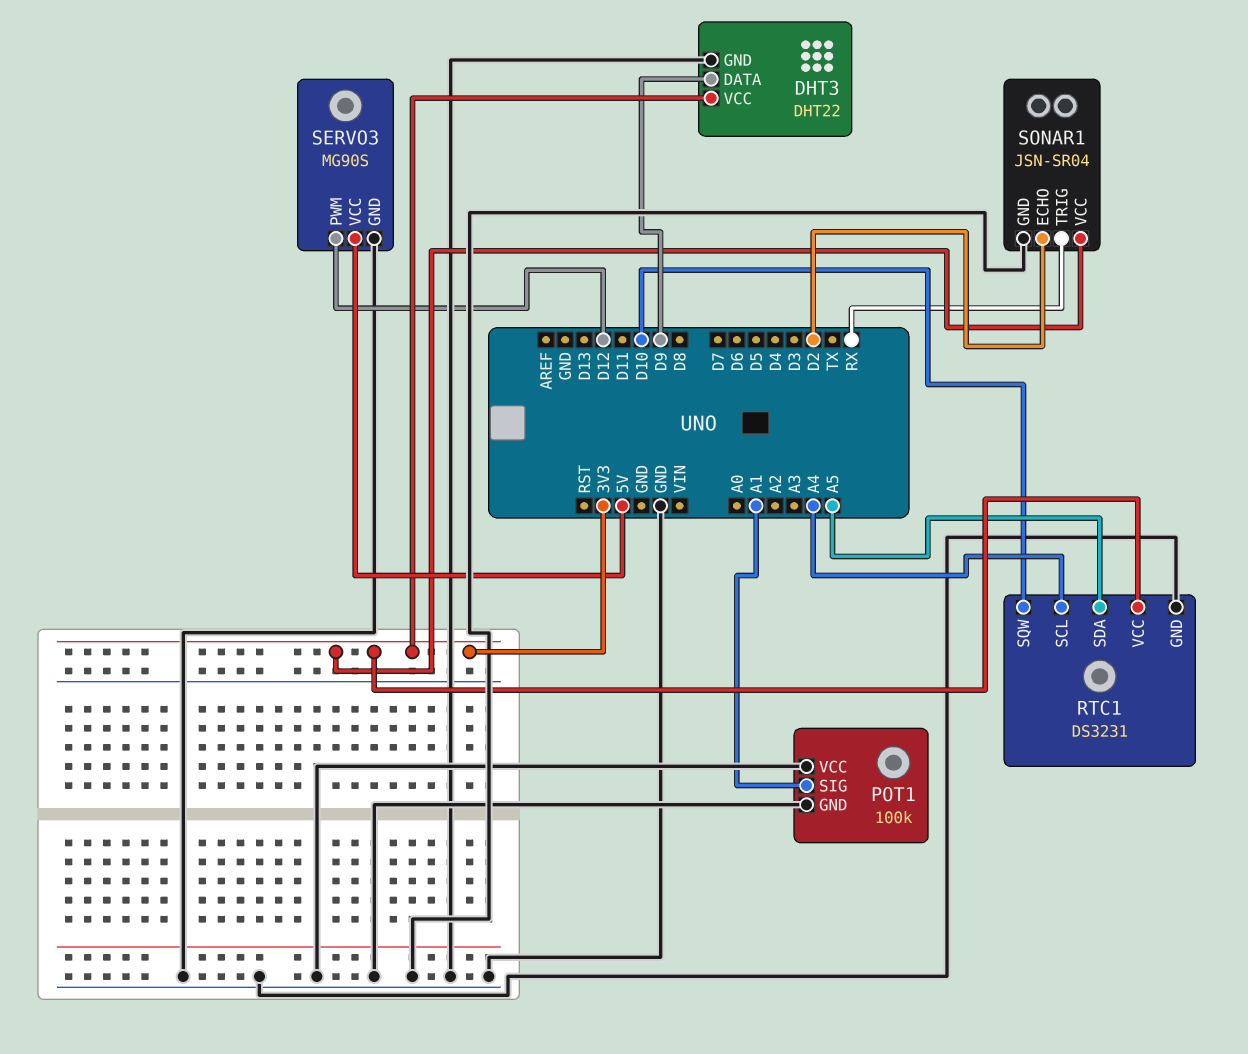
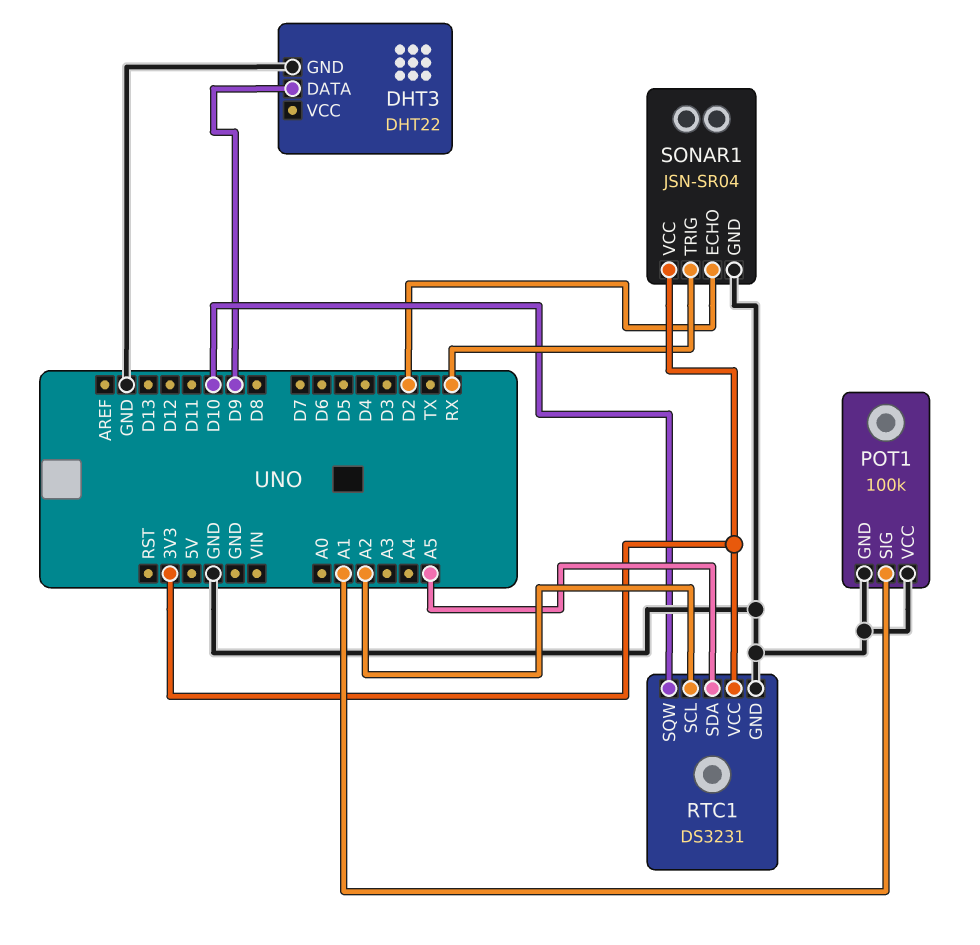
DHT3 pin VCC: 3V3 -> none
RTC1 pin SCL: A4 -> A2
SERVO3: MG90S -> none
SERVO3 pin GND: GND -> none
SERVO3 pin PWM: D12 -> none
SERVO3 pin VCC: 5V -> none

